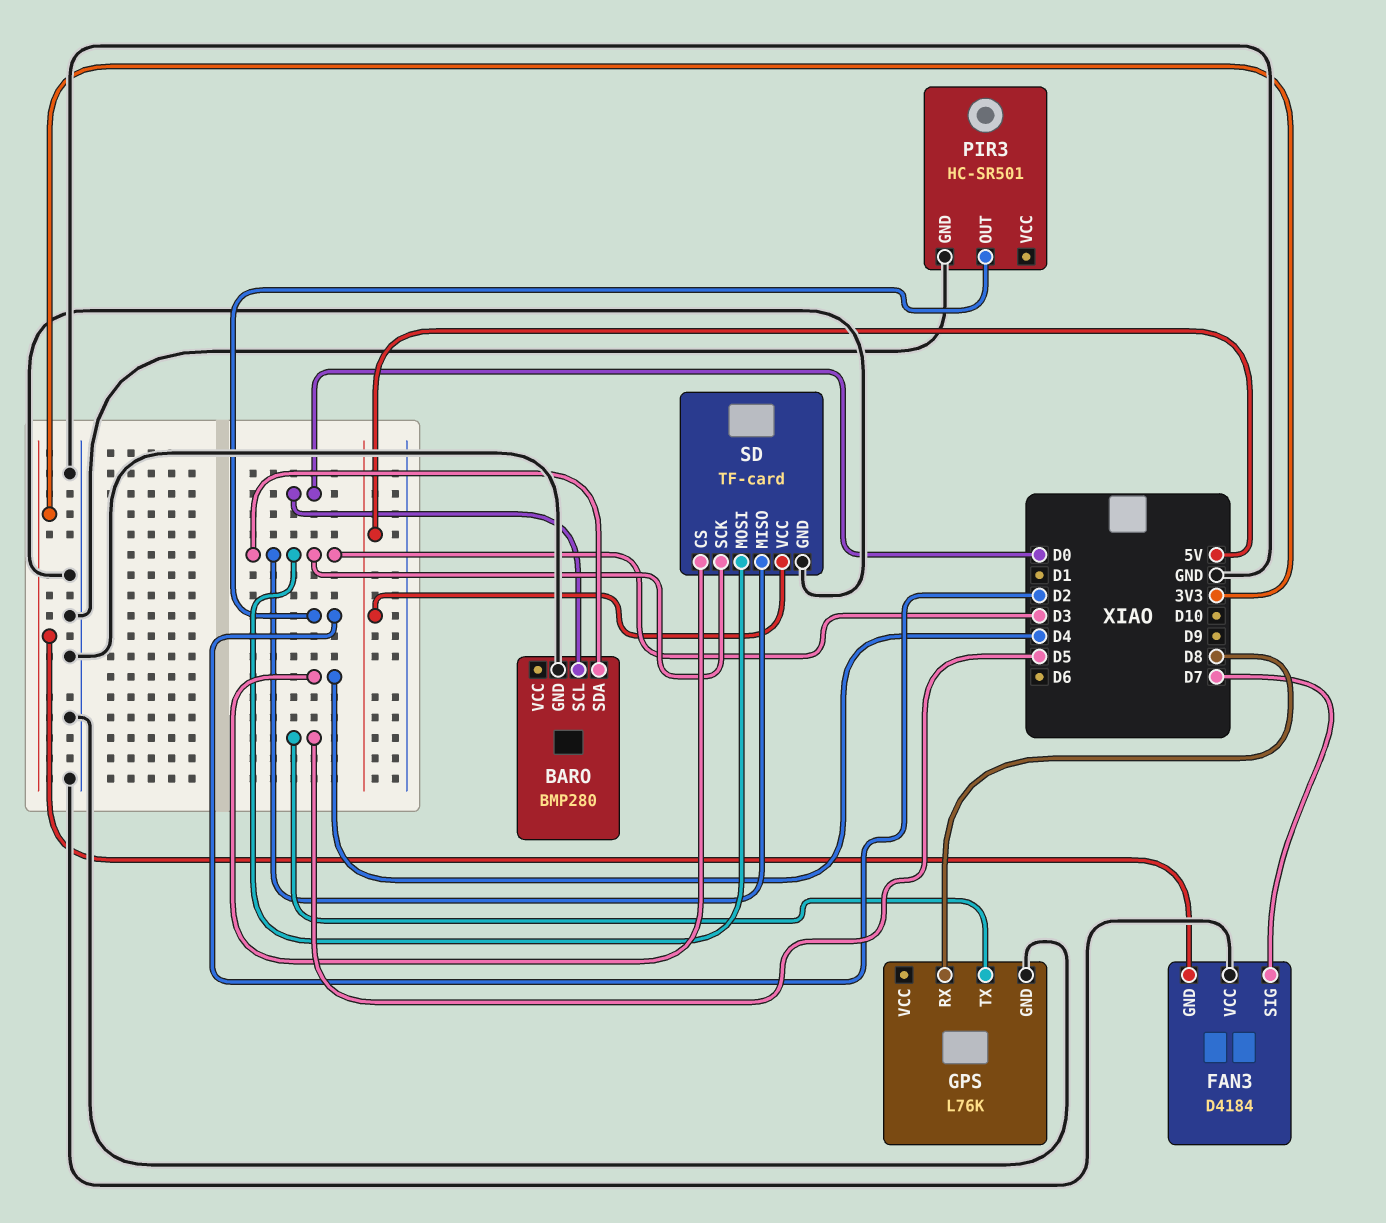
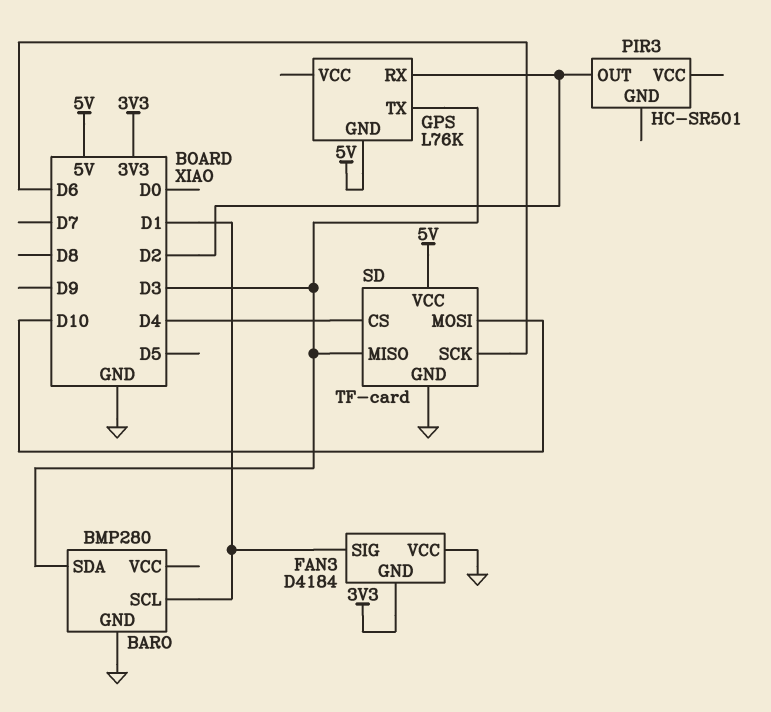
BARO pin SCL: D0 -> D1
FAN3 pin SIG: D7 -> D1
GPS pin GND: GND -> 5V
GPS pin RX: D8 -> D2
GPS pin TX: D5 -> D3
PIR3 pin GND: GND -> none
SD pin MOSI: D3 -> D10
SD pin SCK: D3 -> D6

